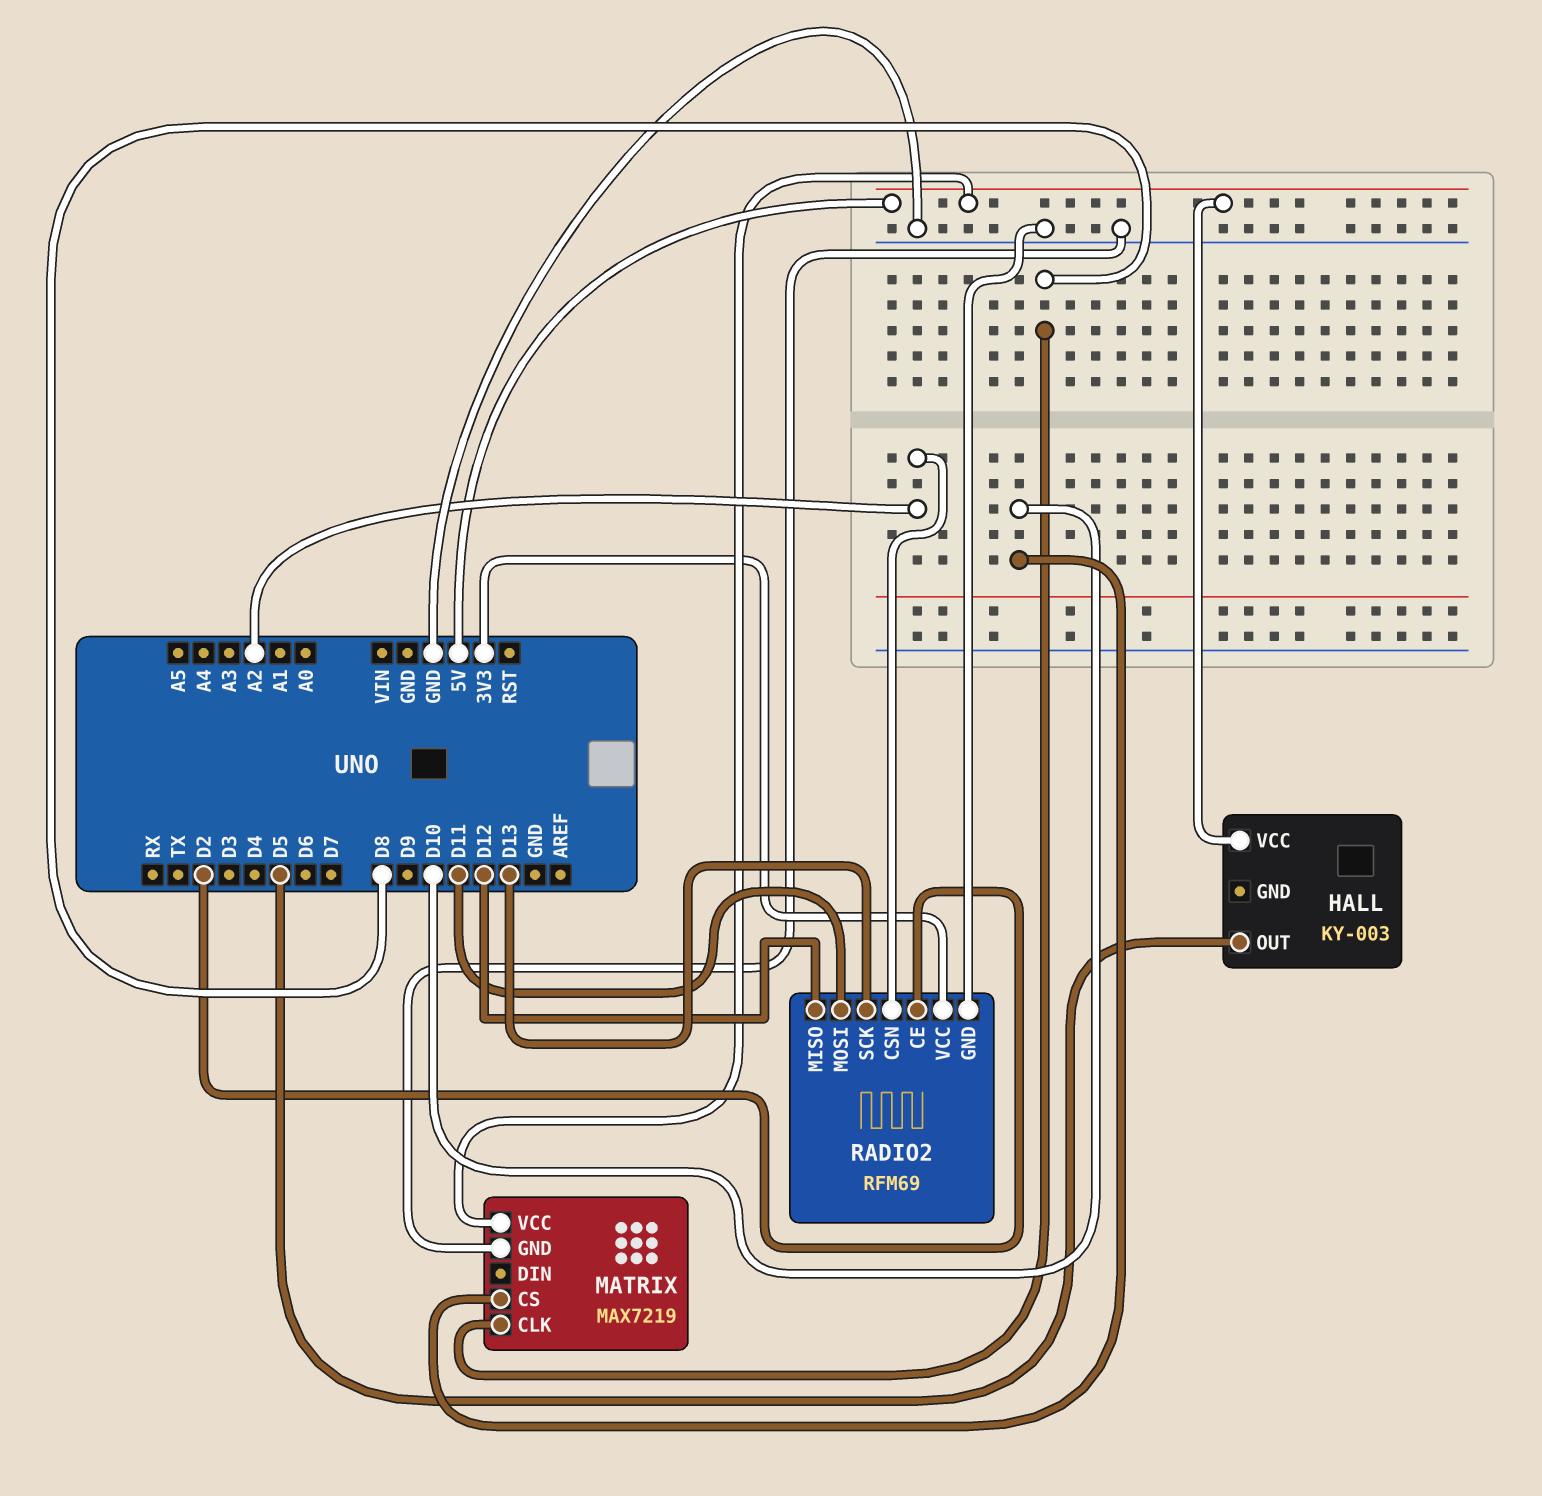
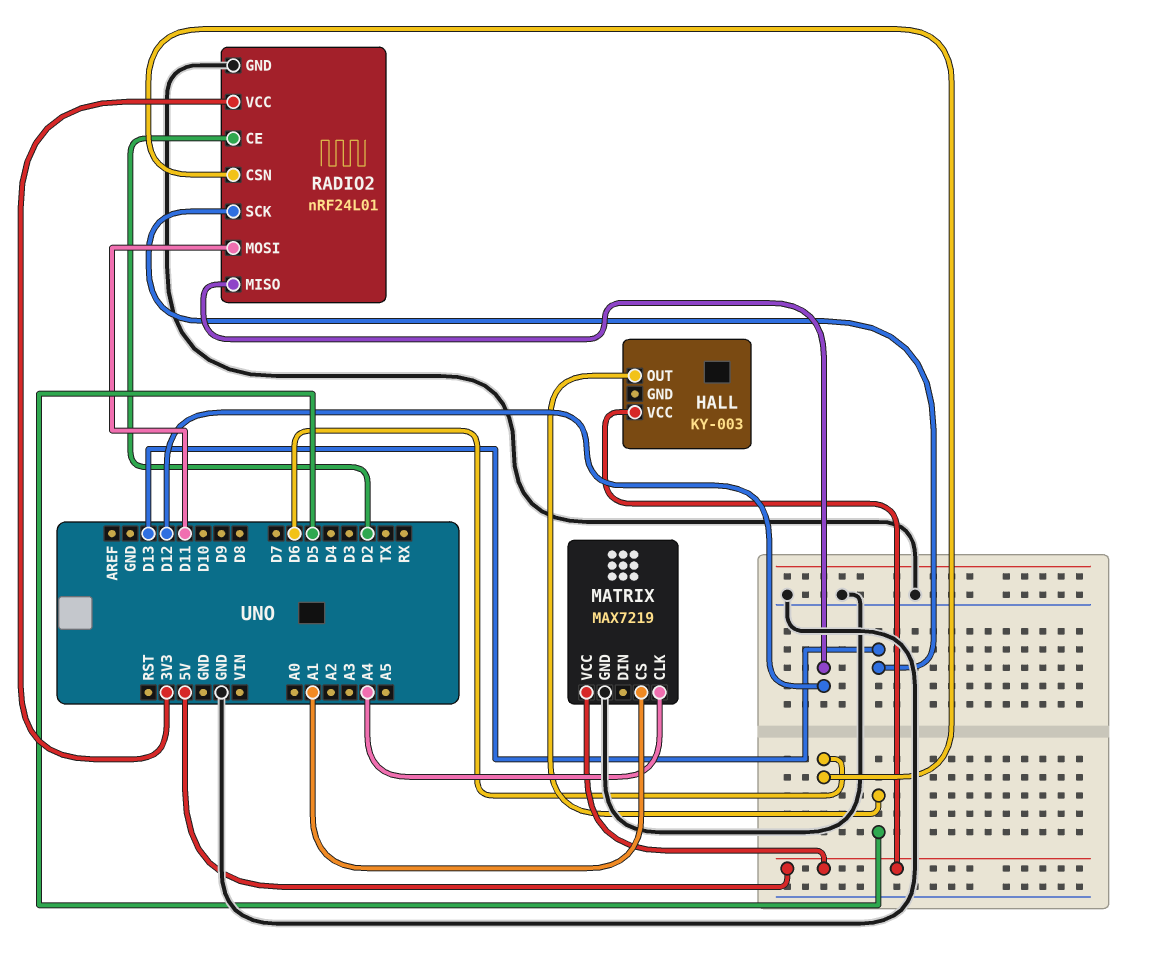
MATRIX pin CLK: D8 -> A4
MATRIX pin CS: D10 -> A1
RADIO2: RFM69 -> nRF24L01
RADIO2 pin CSN: A2 -> D6

